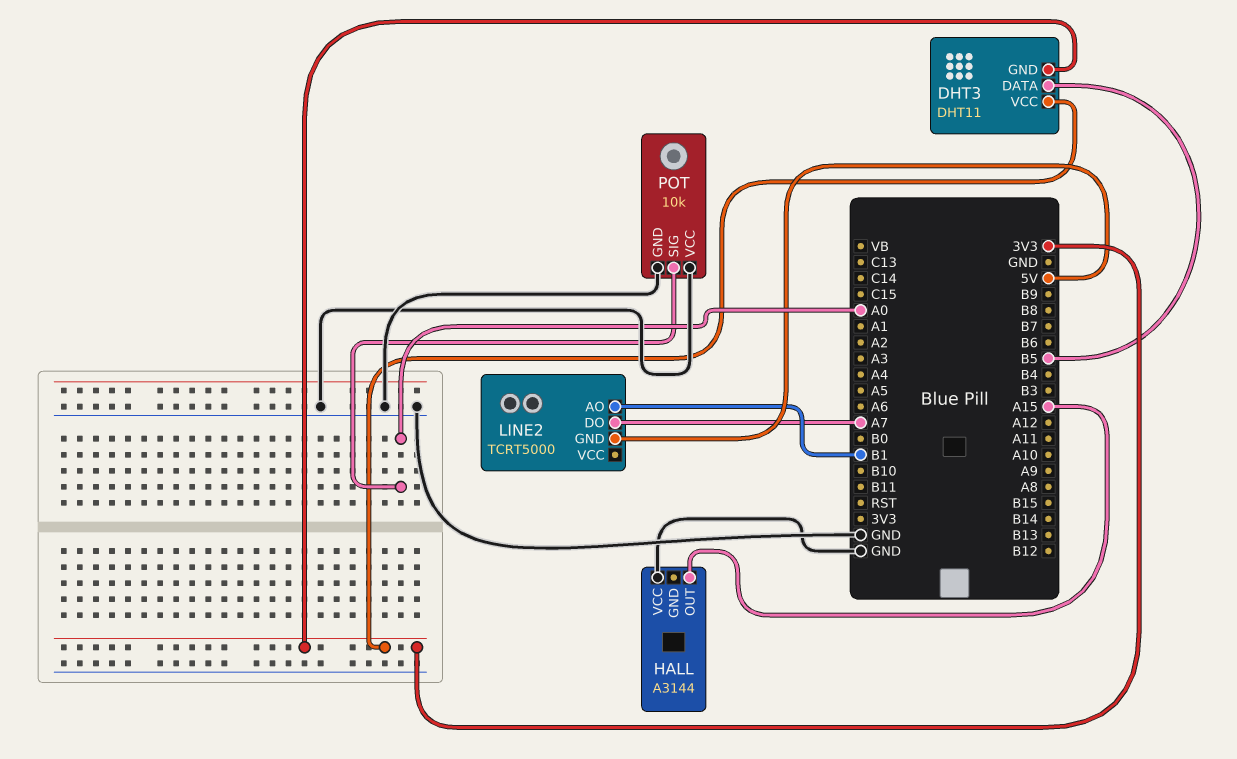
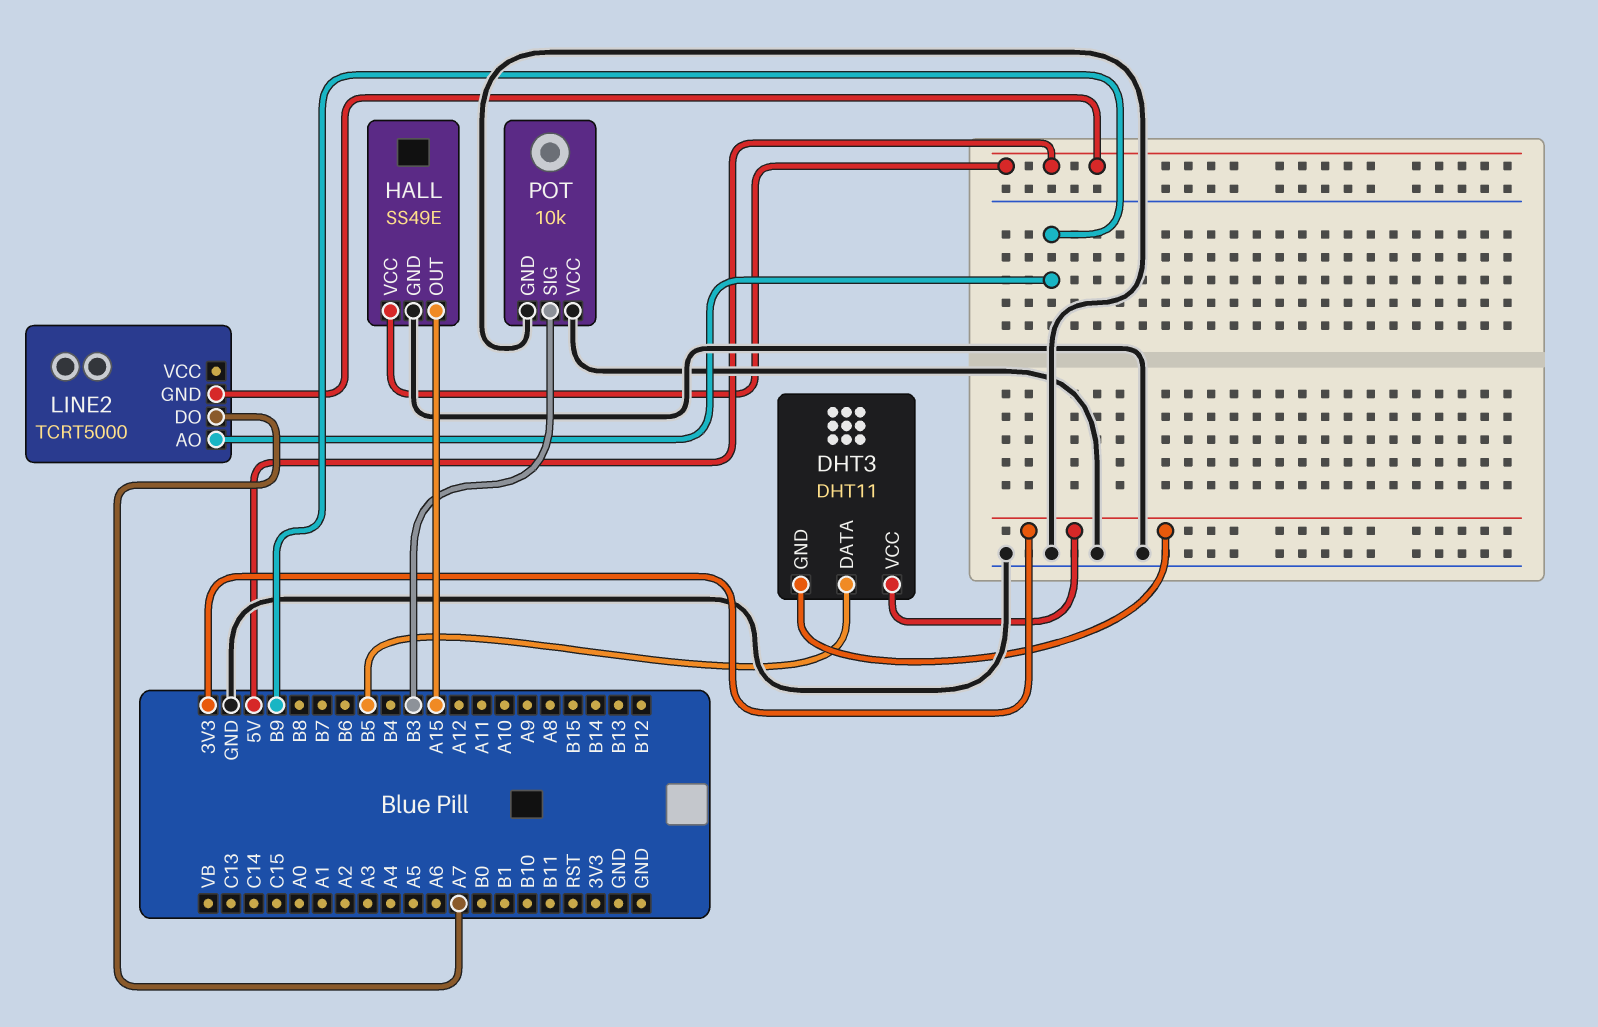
HALL: A3144 -> SS49E
HALL pin GND: none -> GND
HALL pin VCC: GND -> 5V
LINE2 pin AO: B1 -> B9
POT pin SIG: A0 -> B3

